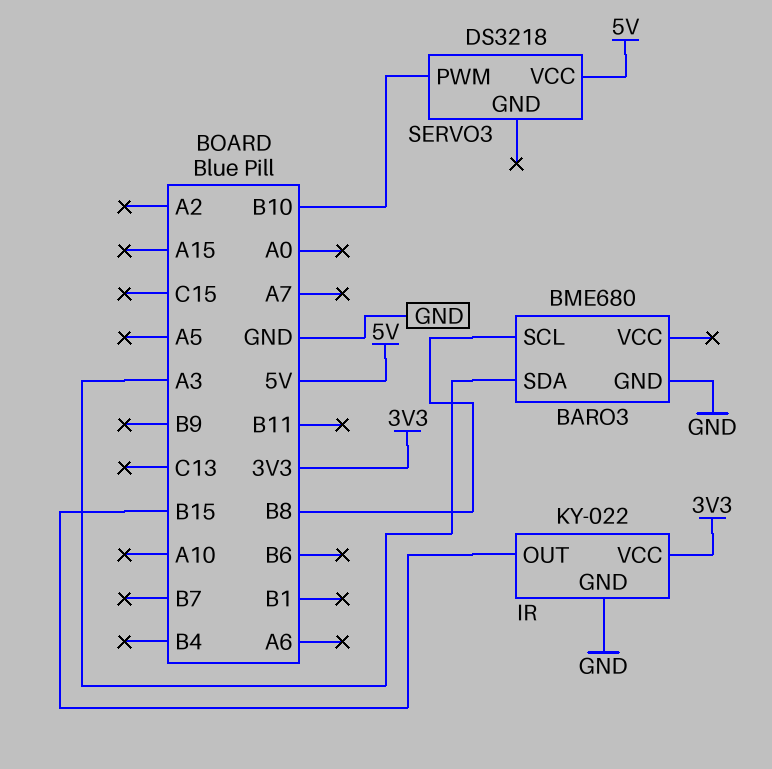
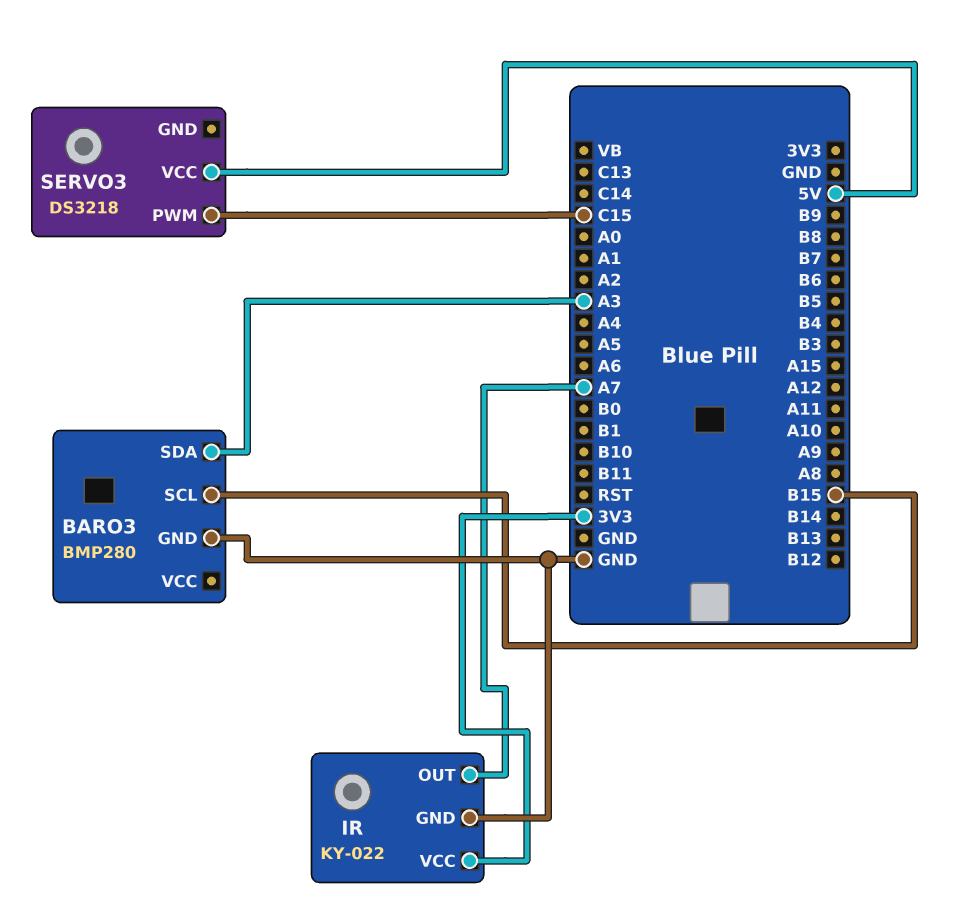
BARO3: BME680 -> BMP280
BARO3 pin SCL: B8 -> B15
IR pin OUT: B15 -> A7
SERVO3 pin PWM: B10 -> C15

